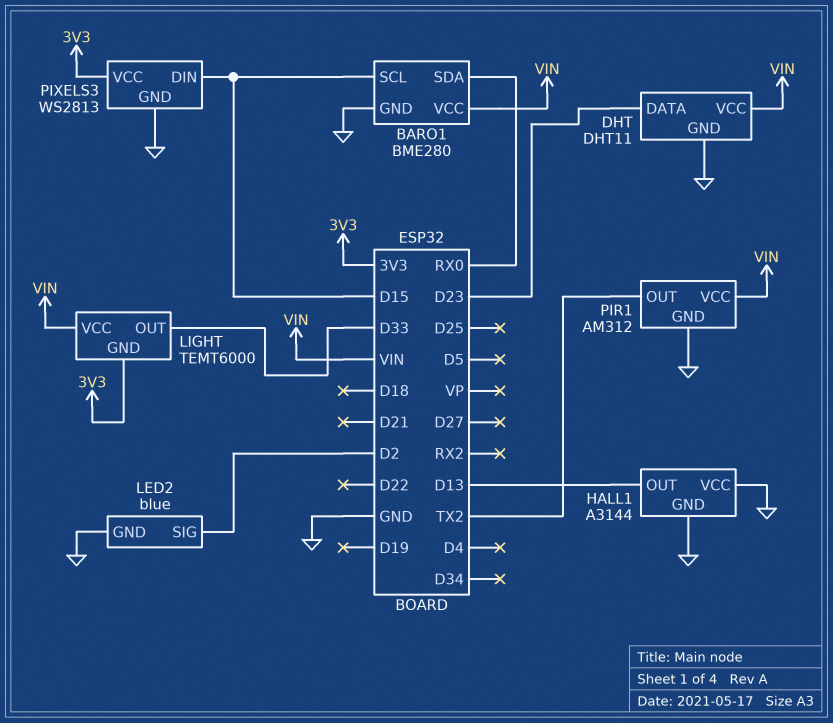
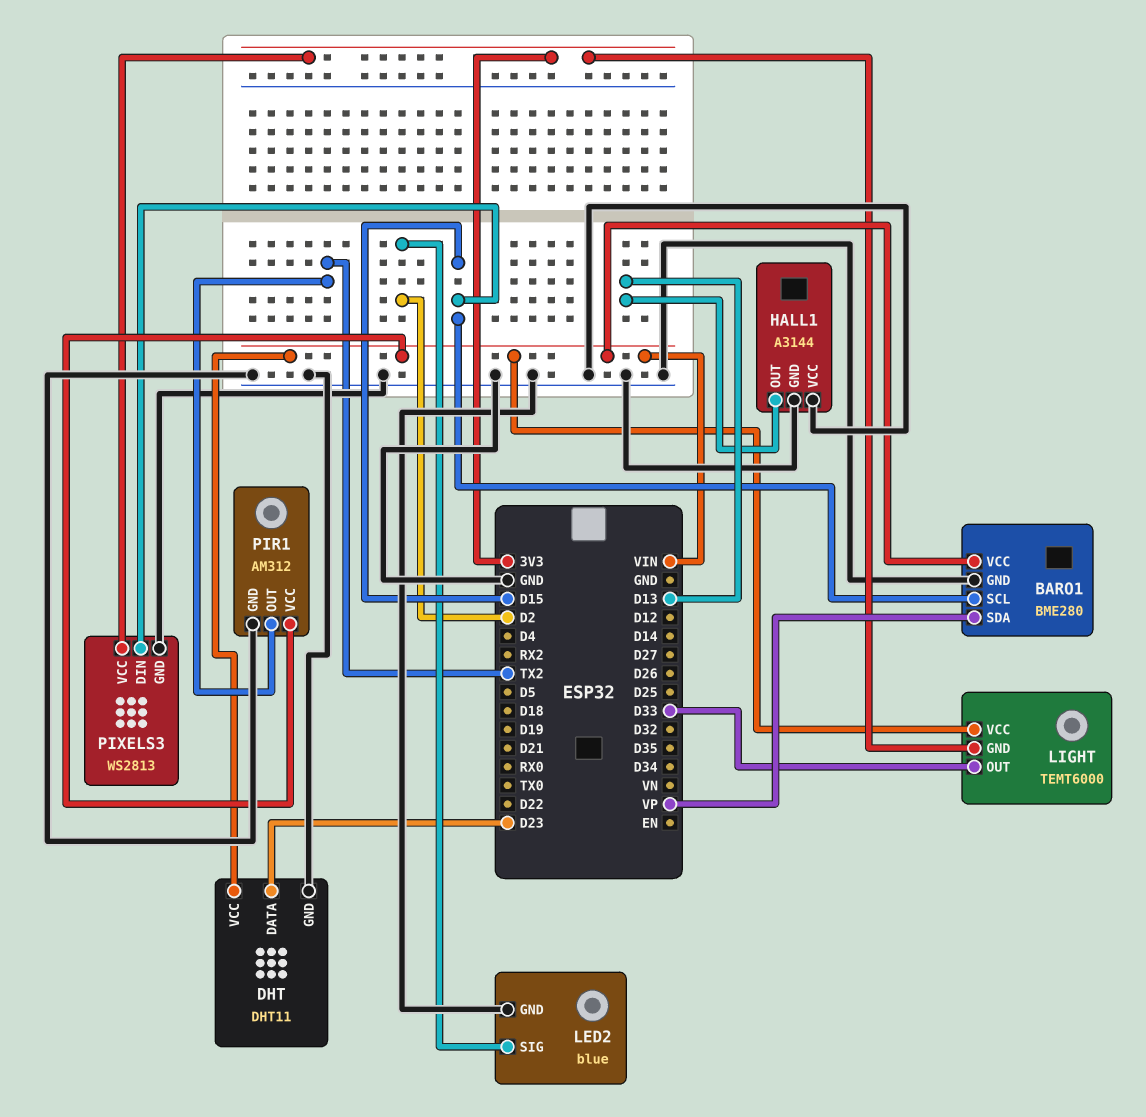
BARO1 pin SDA: RX0 -> VP

